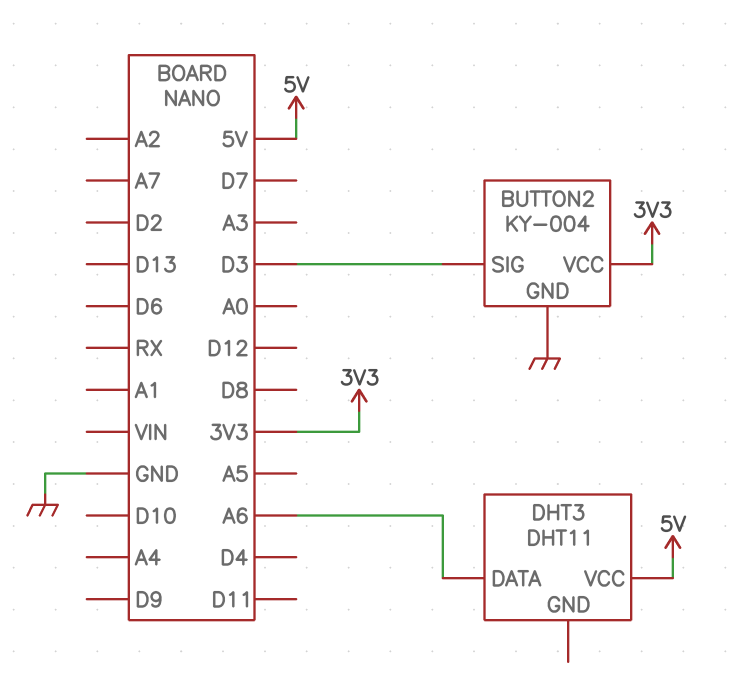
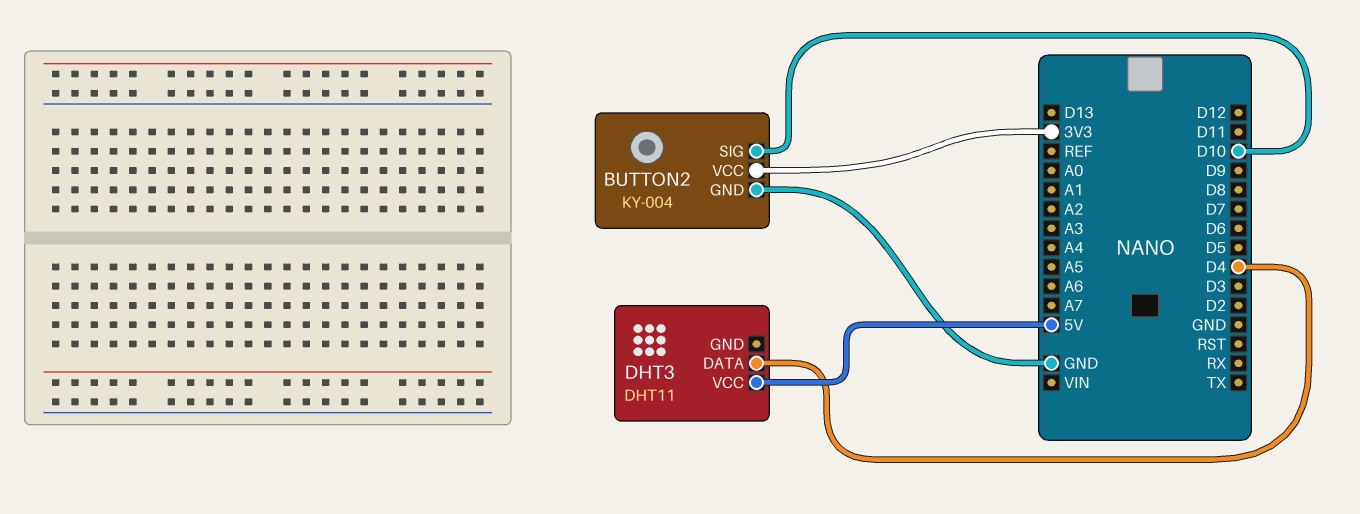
BUTTON2 pin SIG: D3 -> D10
DHT3 pin DATA: A6 -> D4

